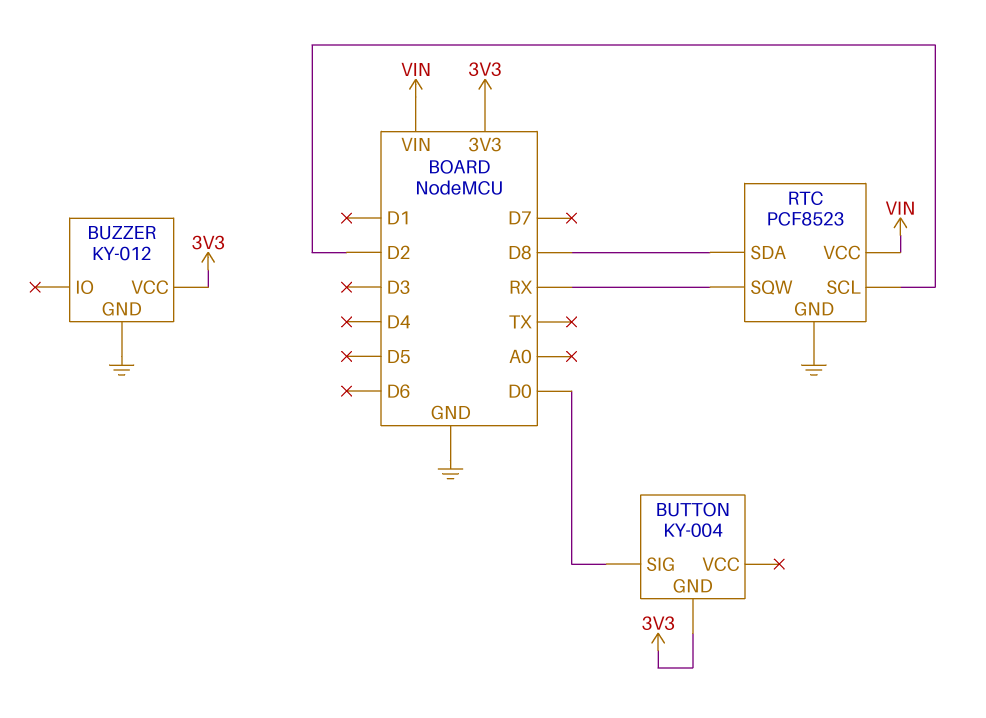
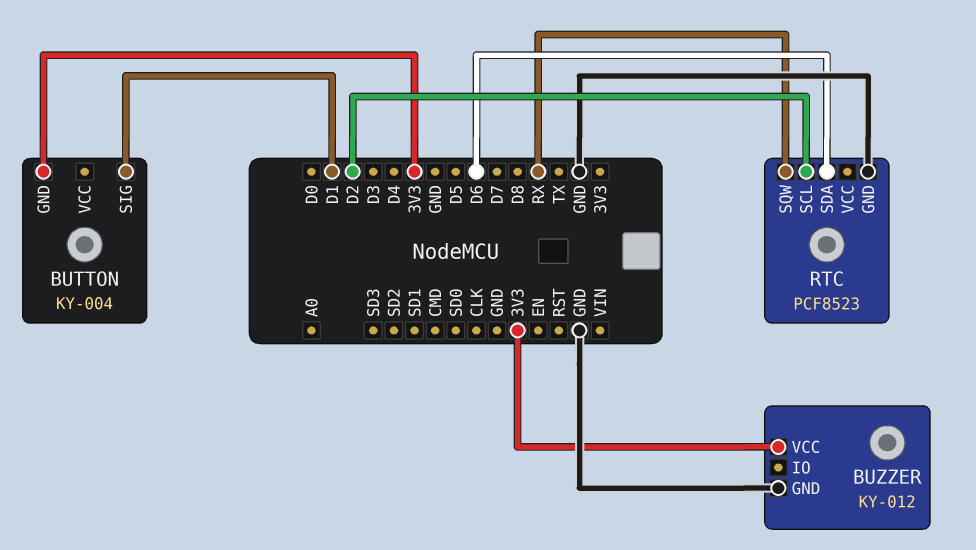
BUTTON pin SIG: D0 -> D1
RTC pin SDA: D8 -> D6
RTC pin VCC: VIN -> none

